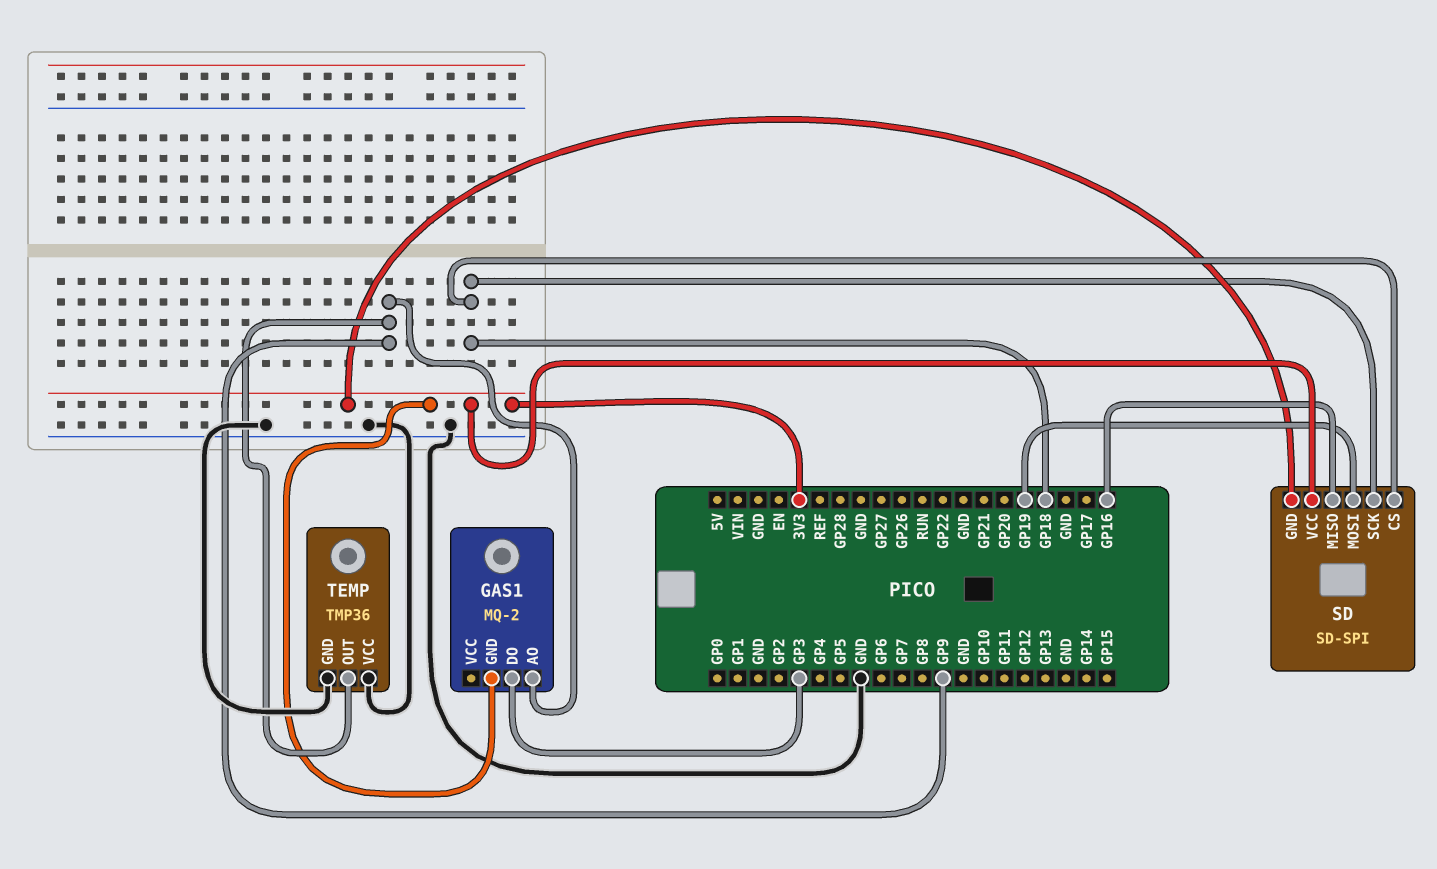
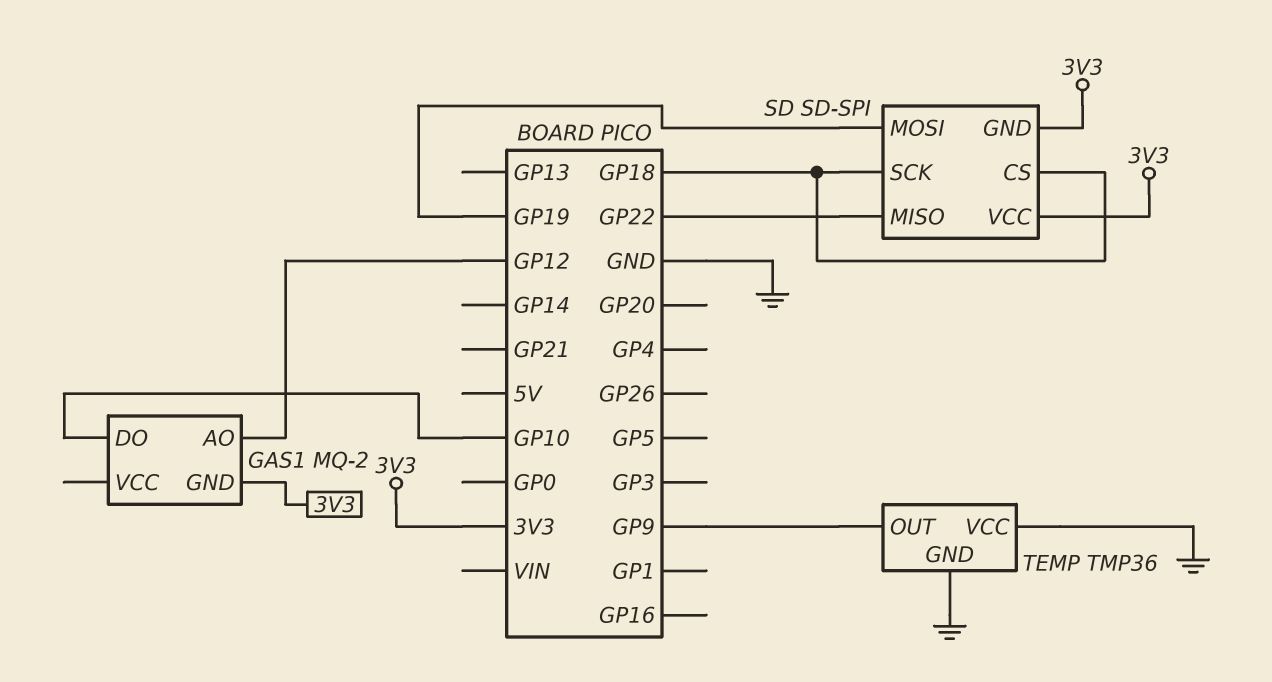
GAS1 pin AO: GP9 -> GP12
GAS1 pin DO: GP3 -> GP10
SD pin MISO: GP16 -> GP22

